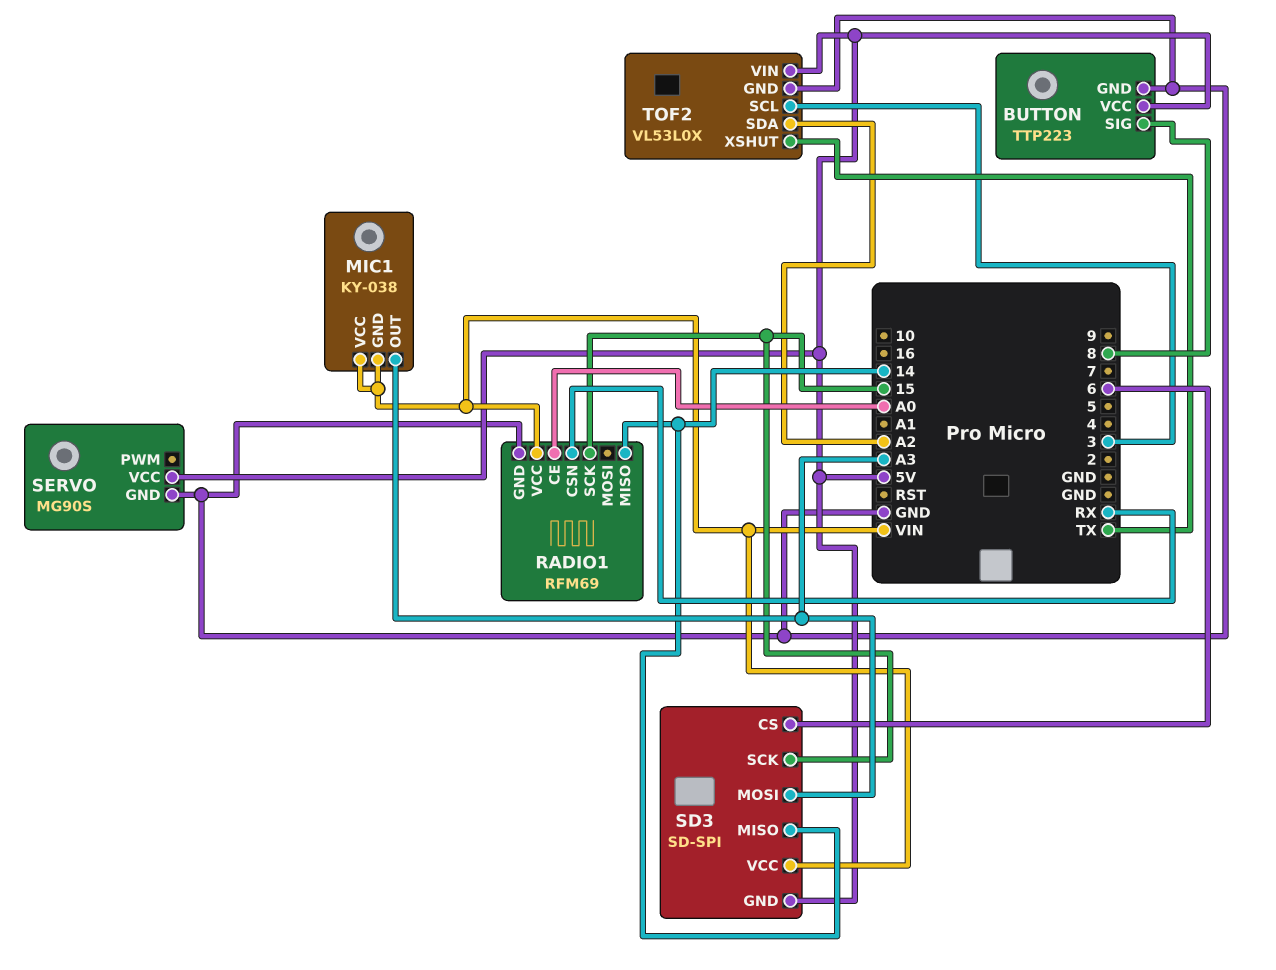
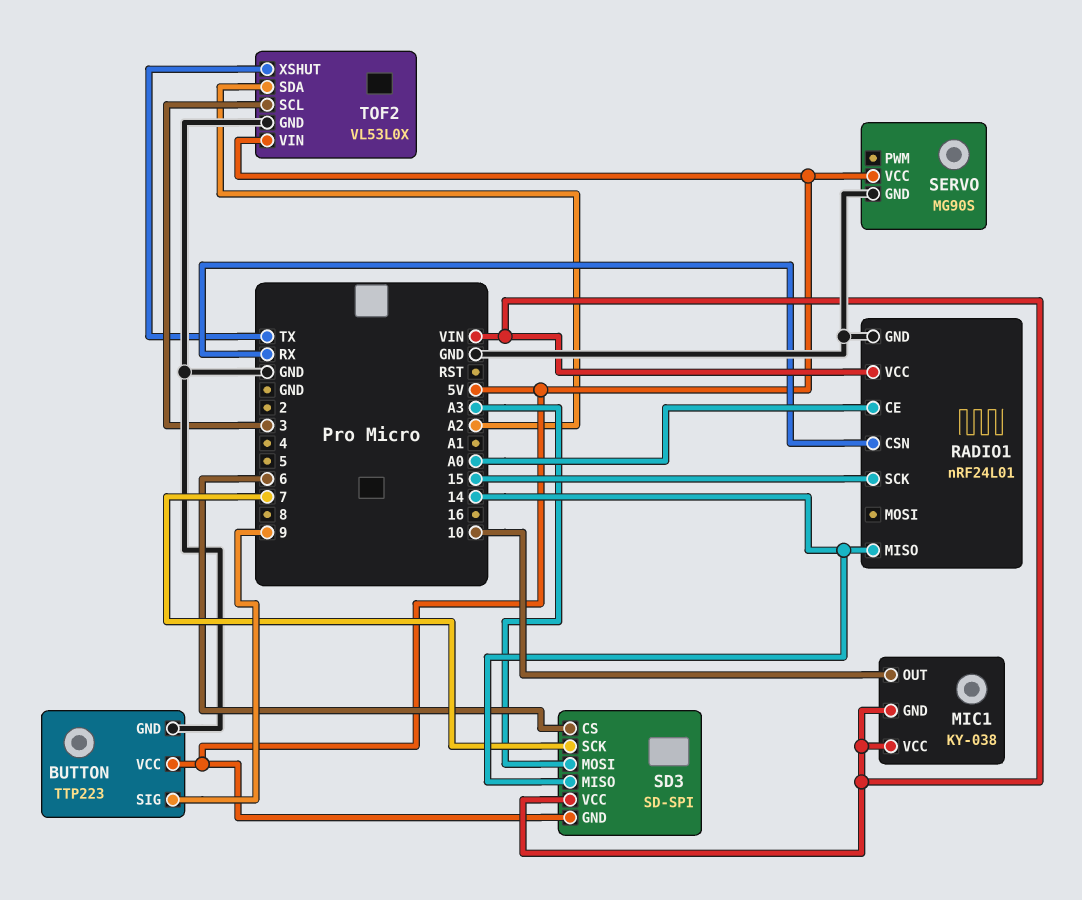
BUTTON pin SIG: 8 -> 9
MIC1 pin OUT: A3 -> 10
RADIO1: RFM69 -> nRF24L01
SD3 pin SCK: 15 -> 7

